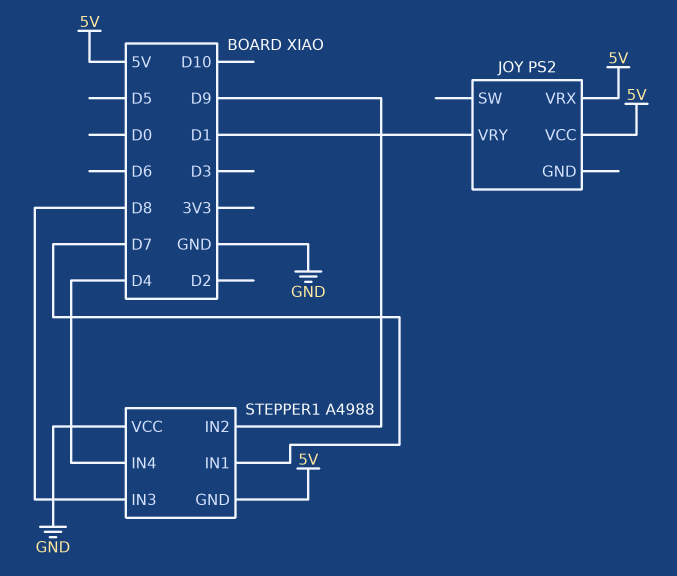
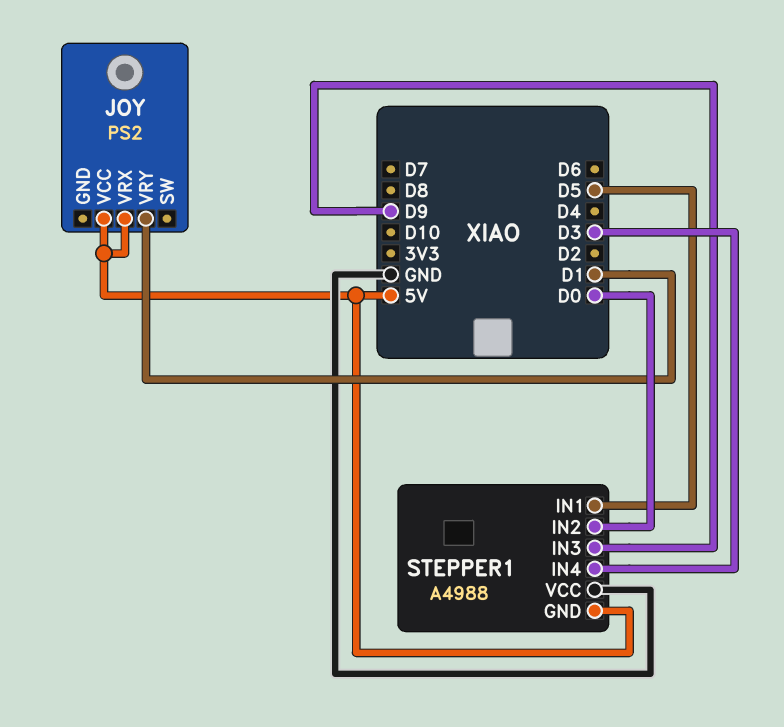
STEPPER1 pin IN1: D7 -> D5
STEPPER1 pin IN2: D9 -> D0
STEPPER1 pin IN3: D8 -> D9
STEPPER1 pin IN4: D4 -> D3

